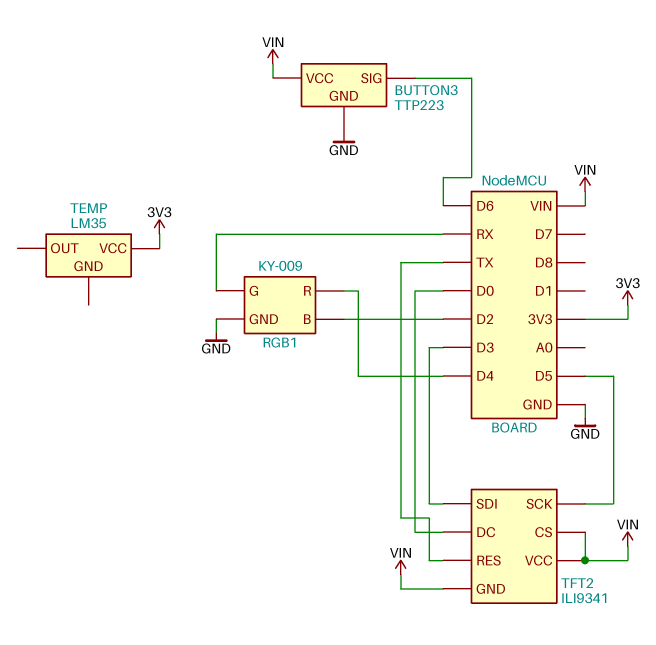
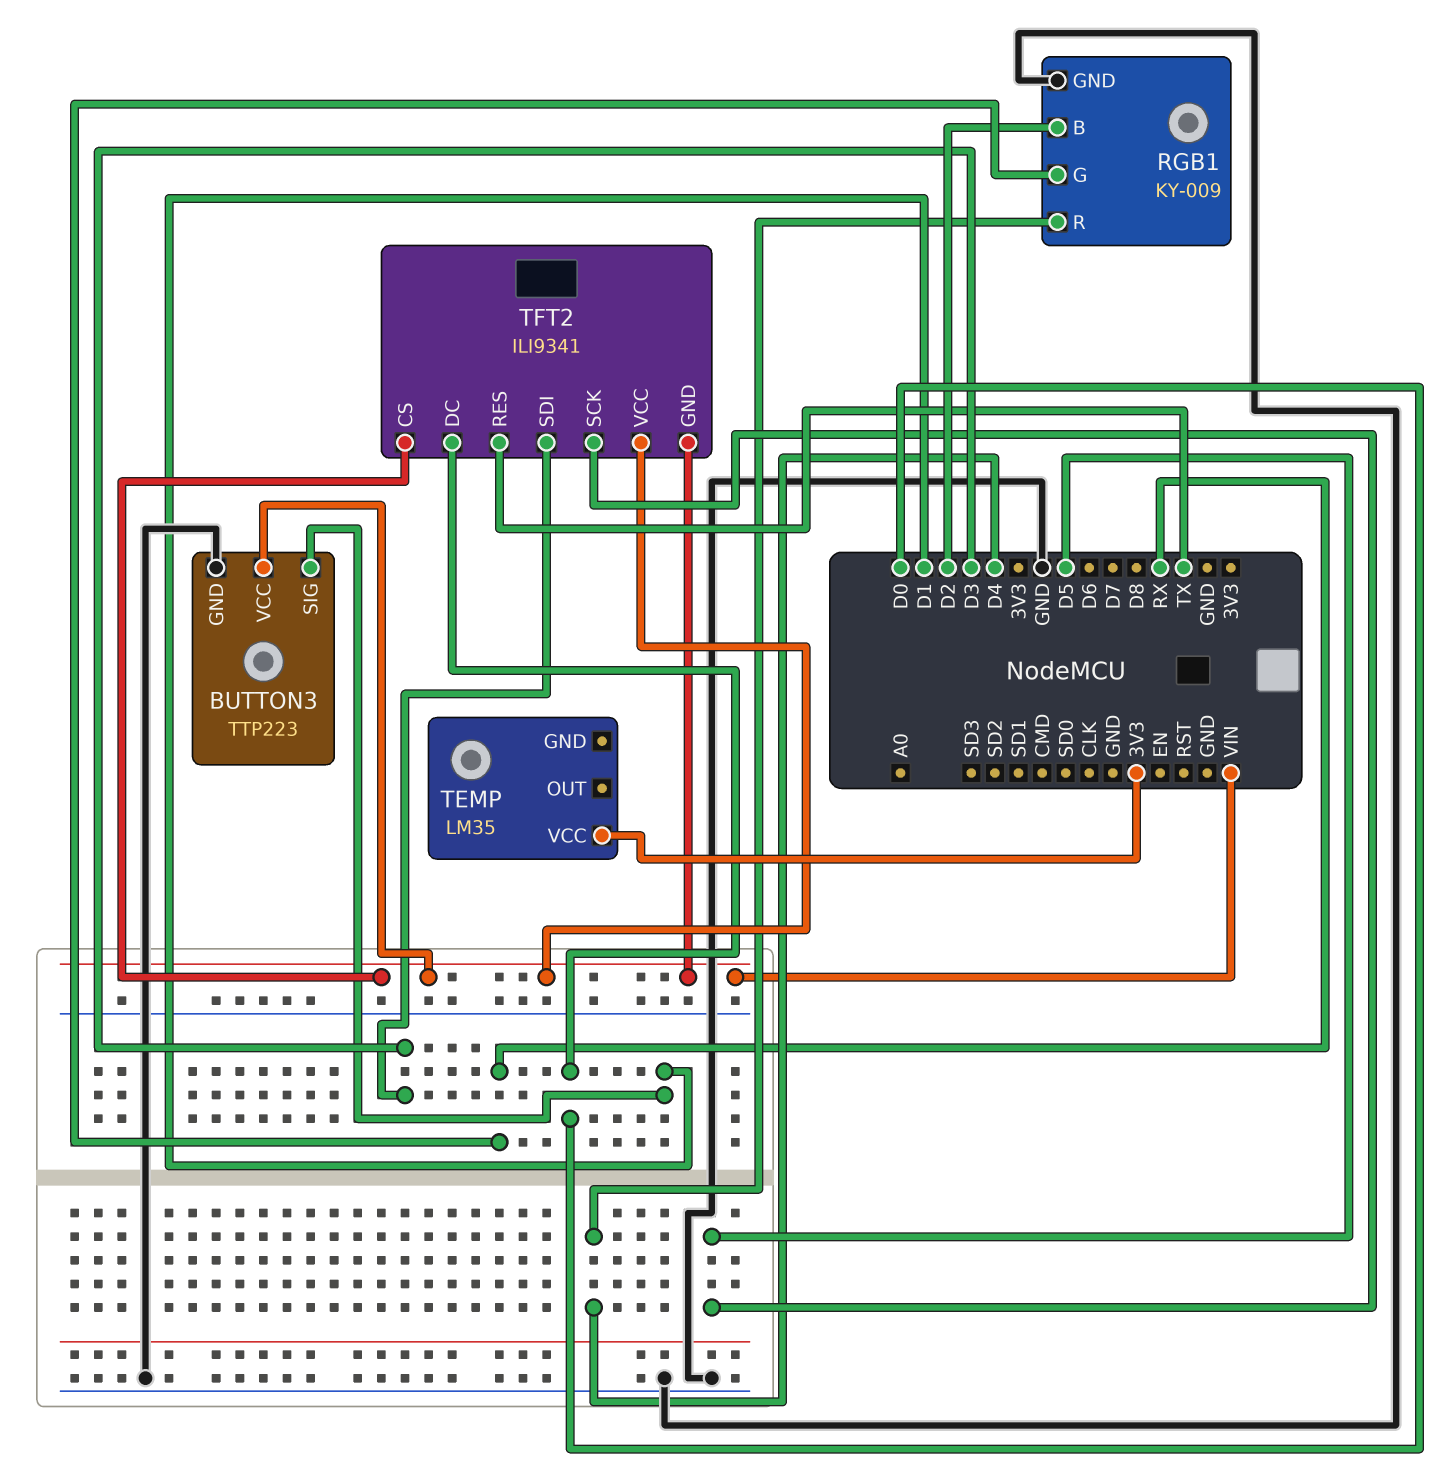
BUTTON3 pin SIG: D6 -> D1

